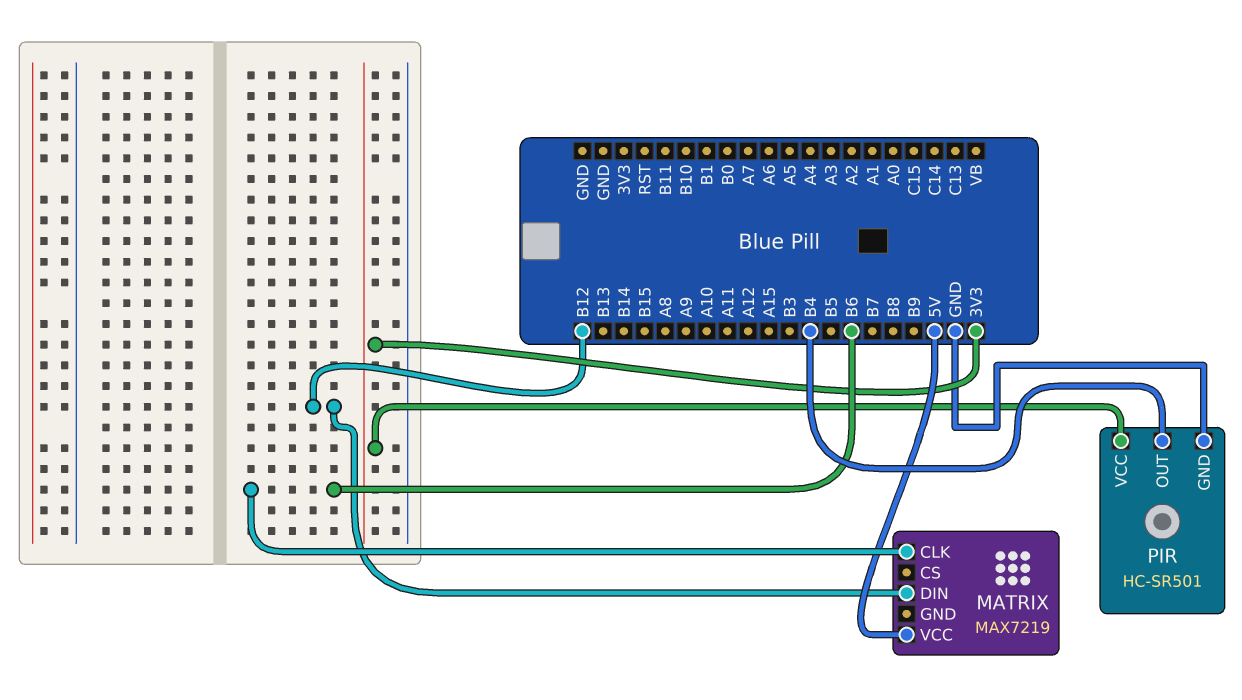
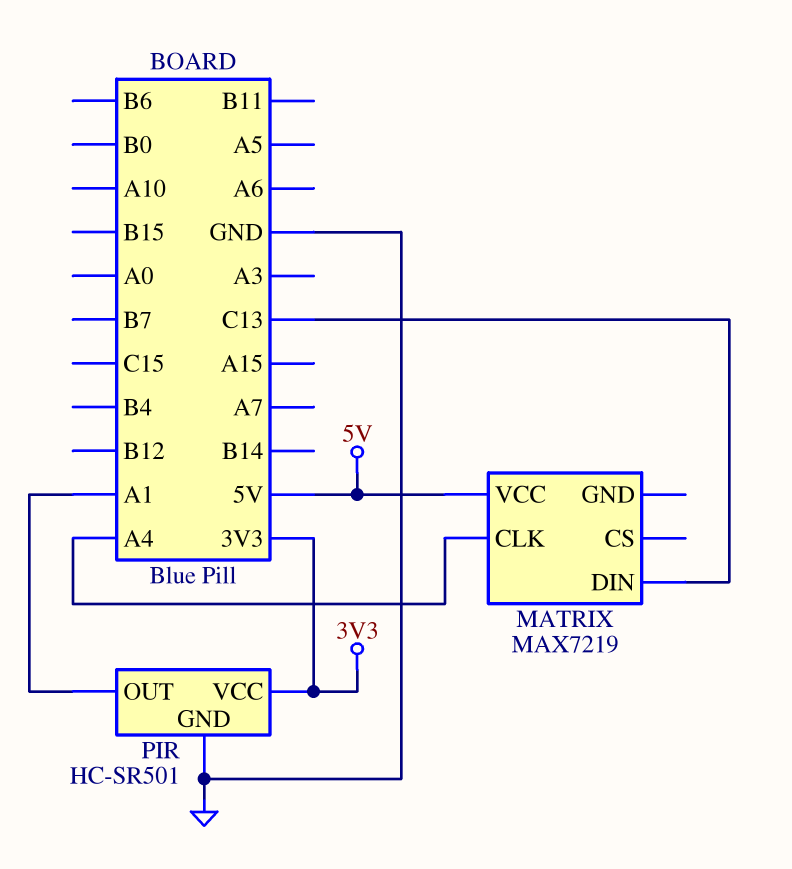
MATRIX pin CLK: B6 -> A4
MATRIX pin DIN: B12 -> C13
PIR pin OUT: B4 -> A1

